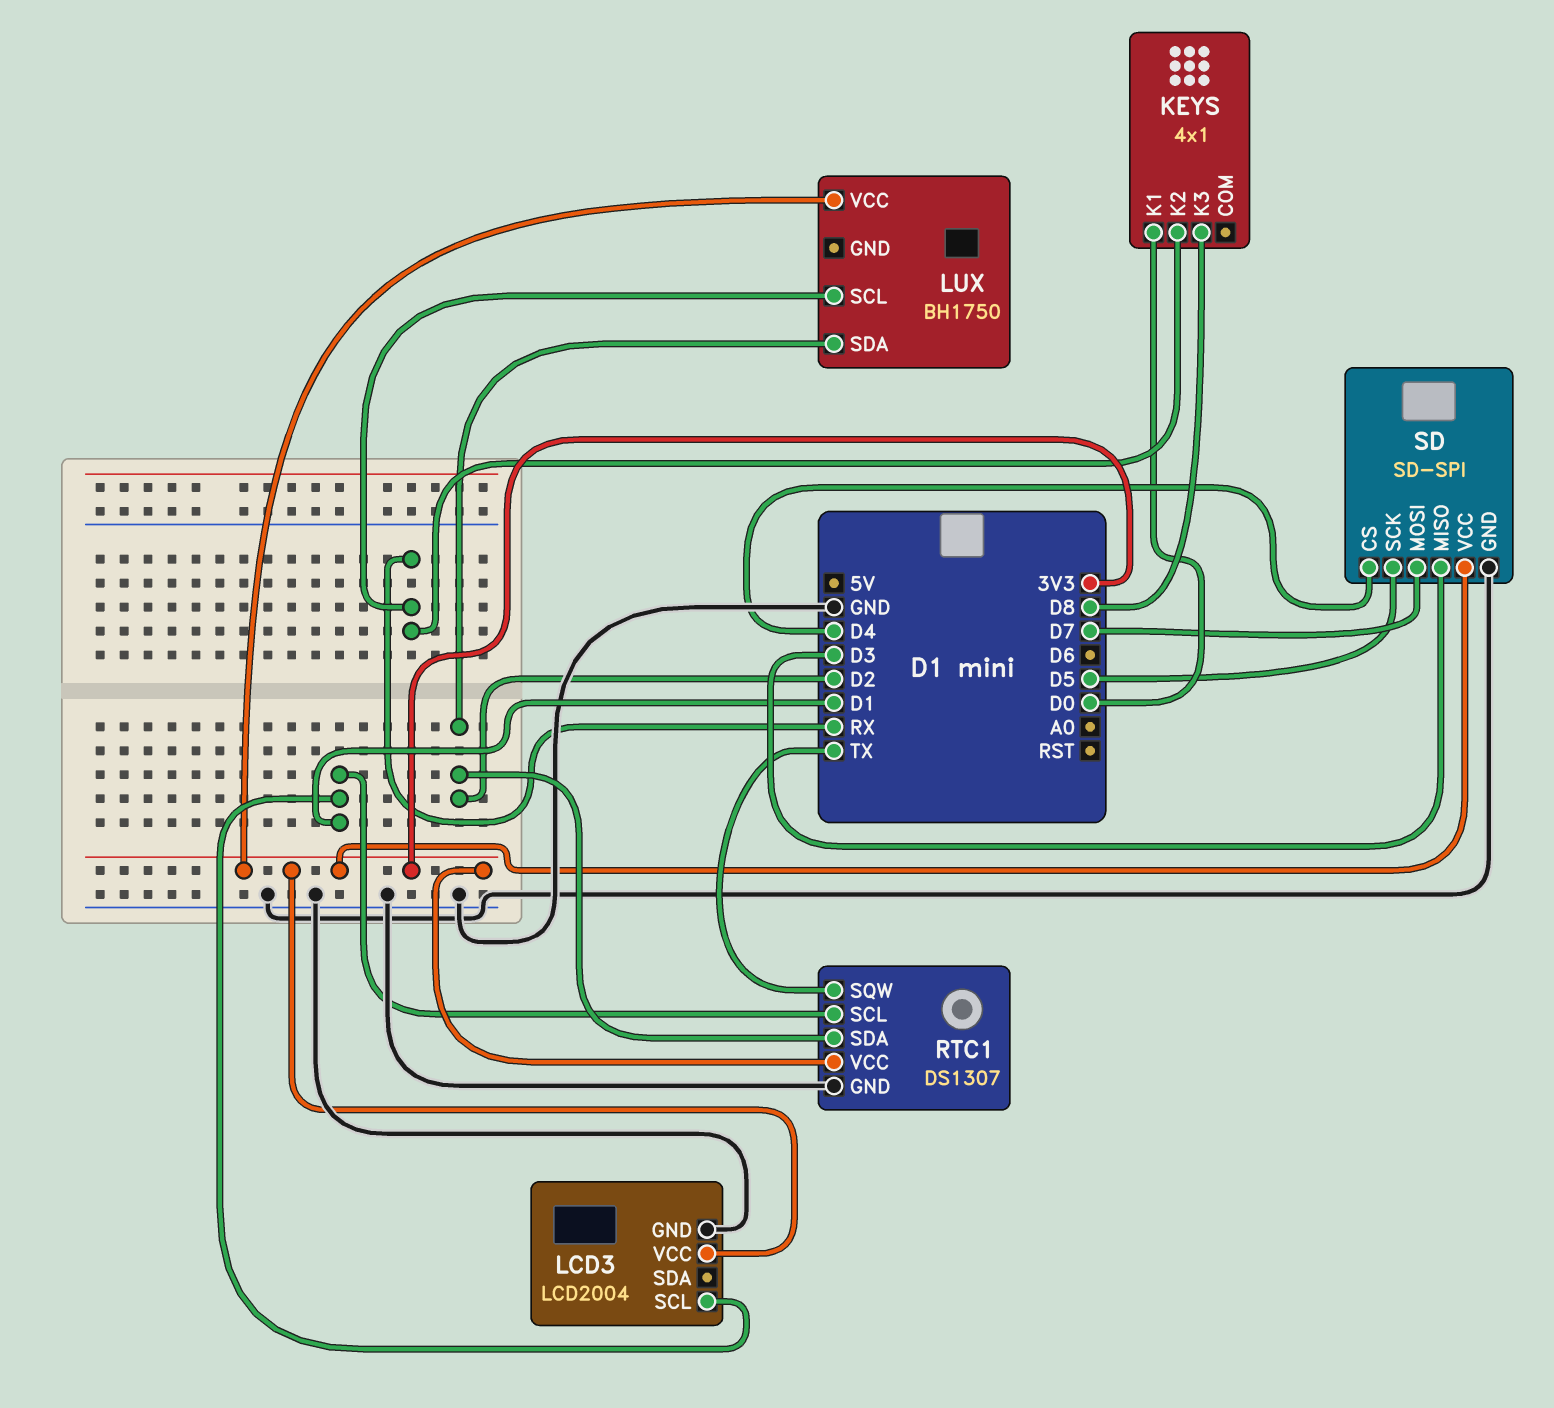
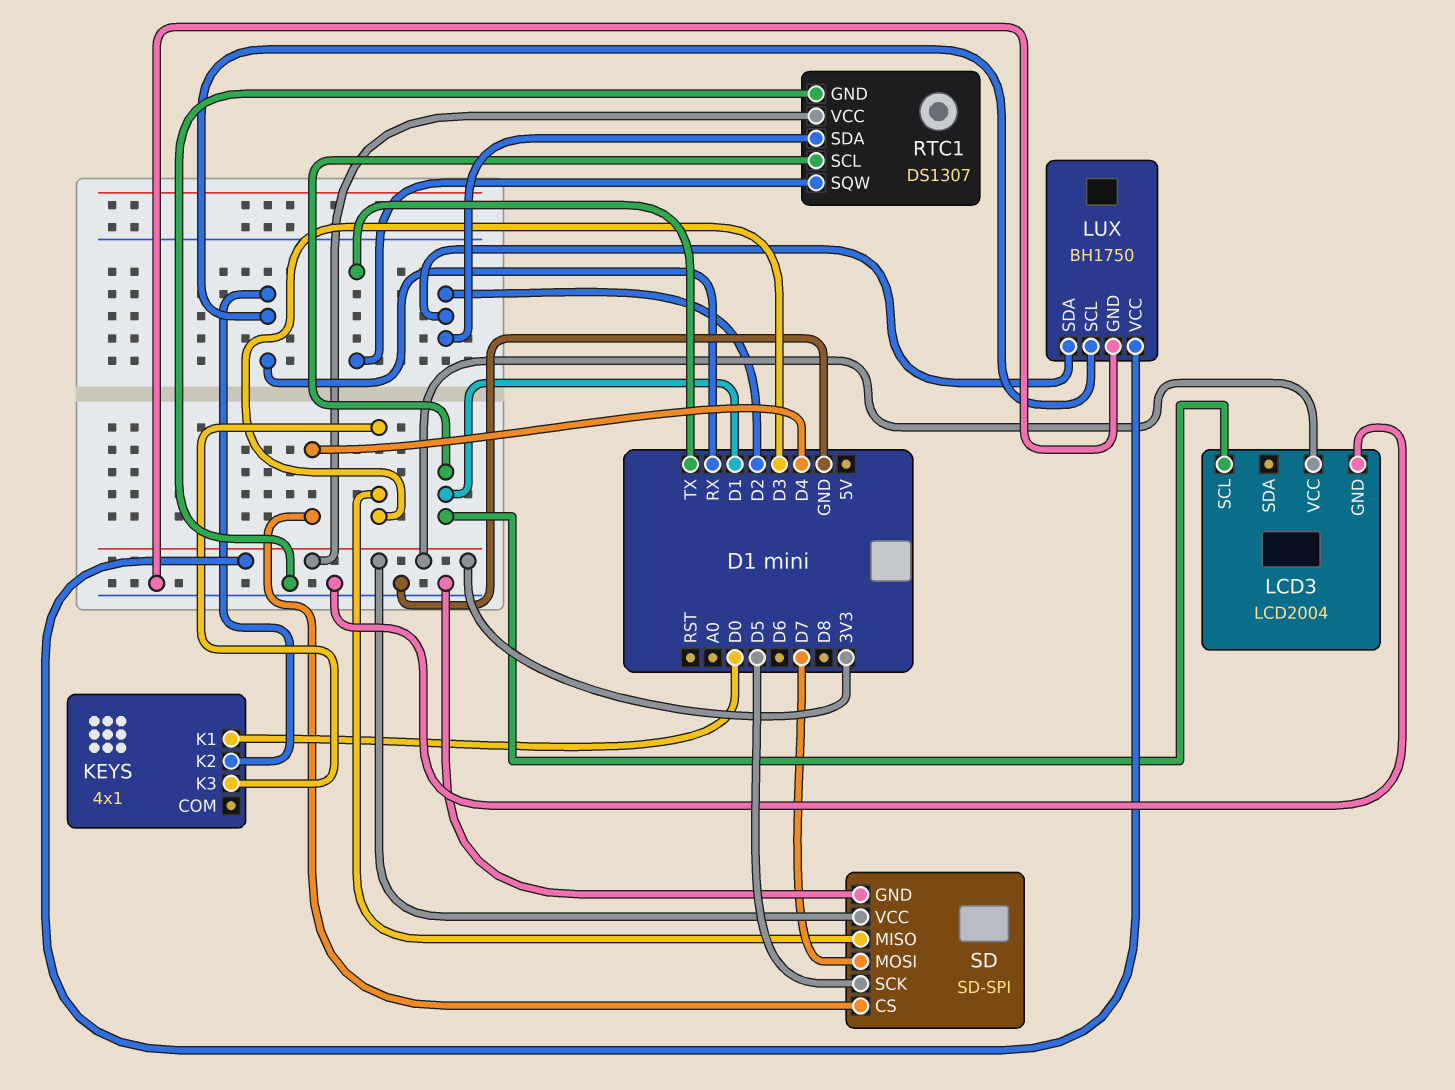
KEYS pin K3: D8 -> D3
LUX pin GND: none -> GND

